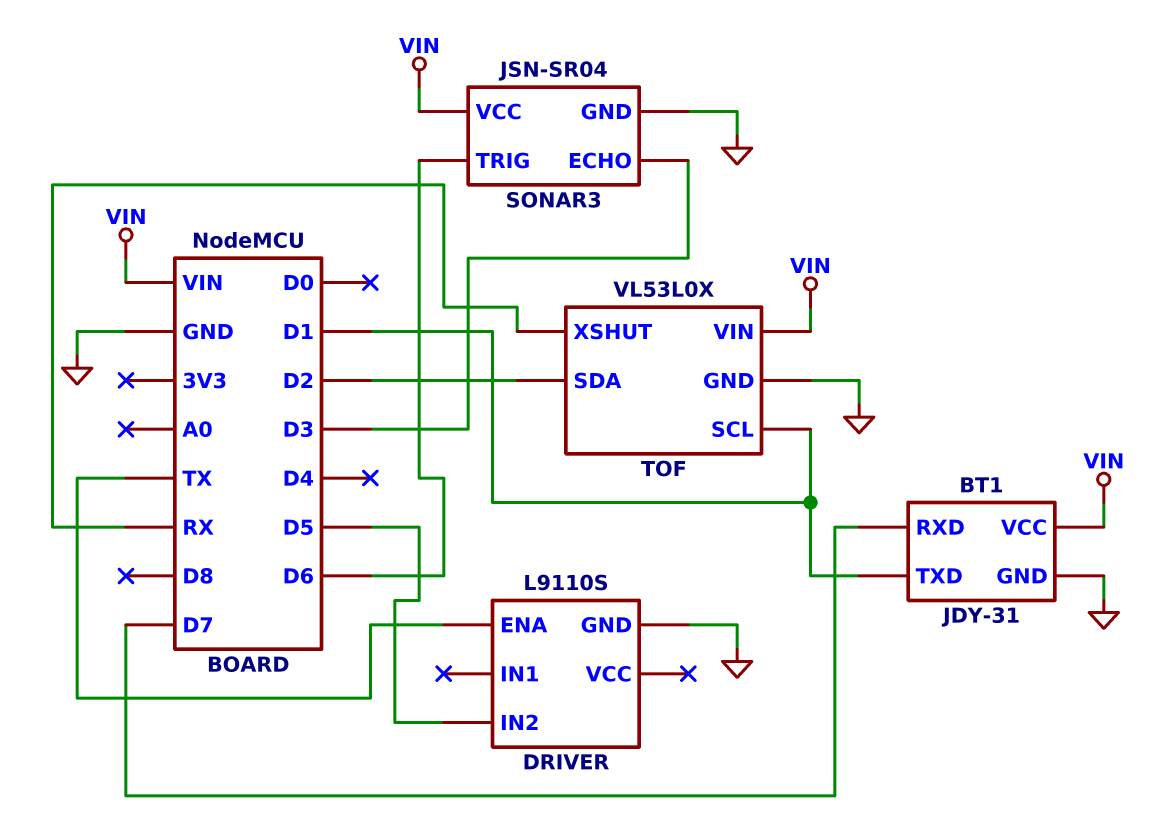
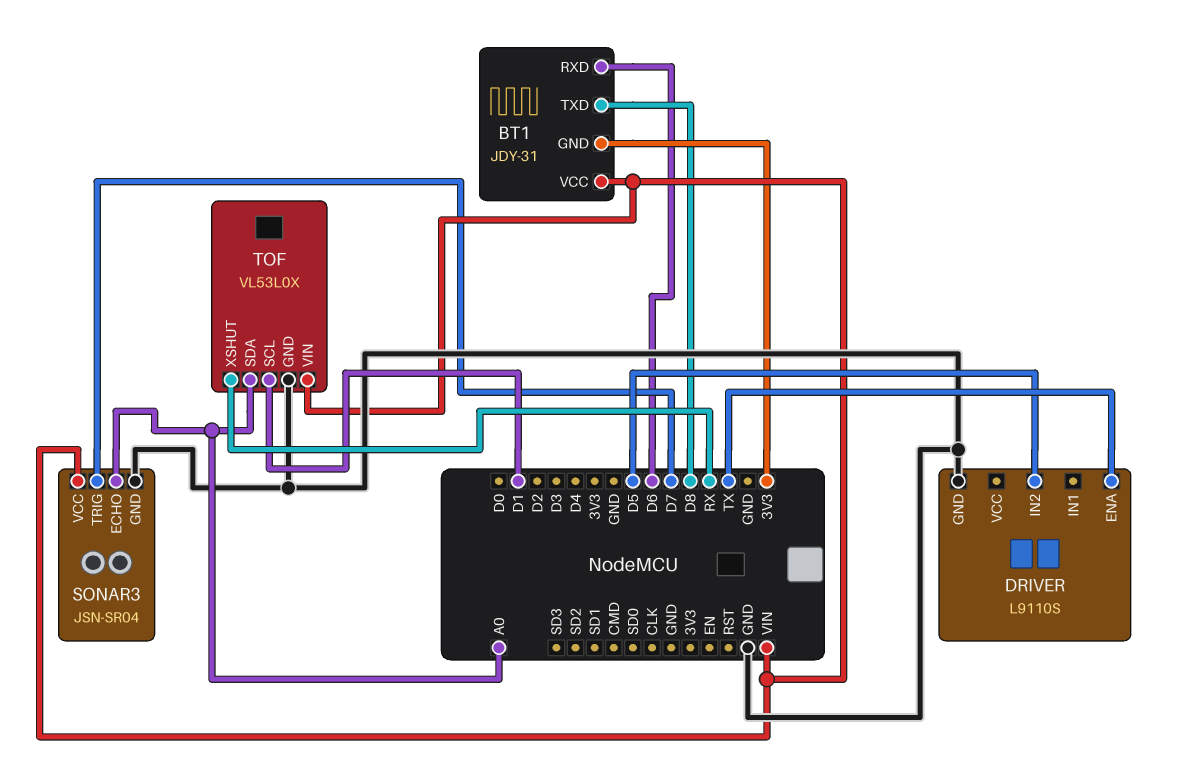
BT1 pin GND: GND -> 3V3
BT1 pin RXD: D7 -> D6
BT1 pin TXD: D1 -> D8
SONAR3 pin ECHO: D3 -> A0
SONAR3 pin TRIG: D6 -> D7
TOF pin SDA: D2 -> A0

